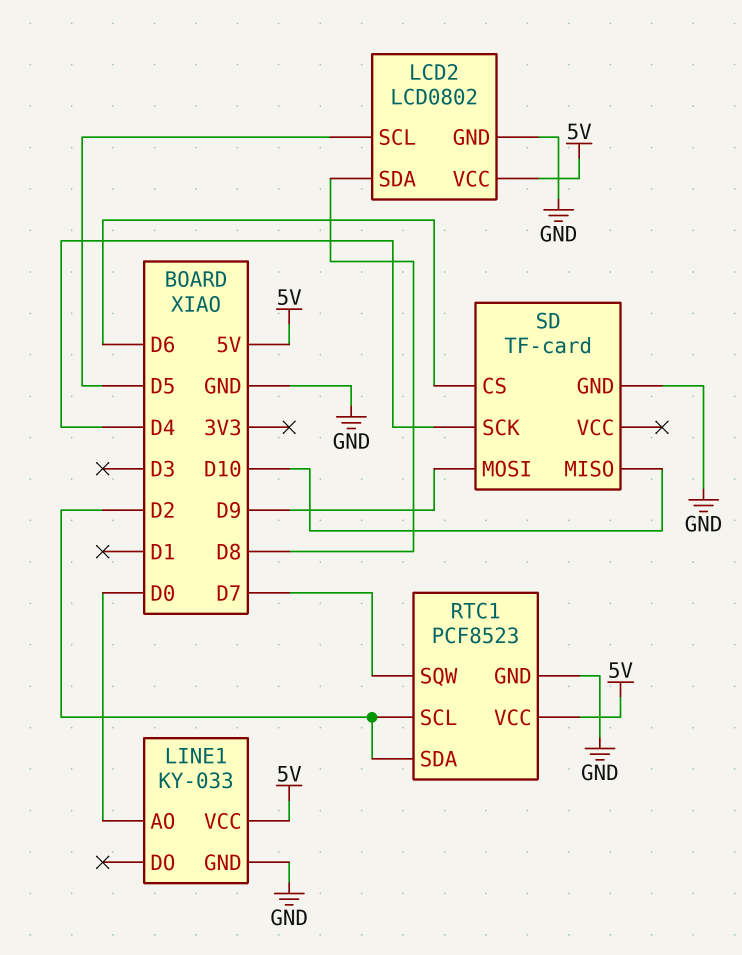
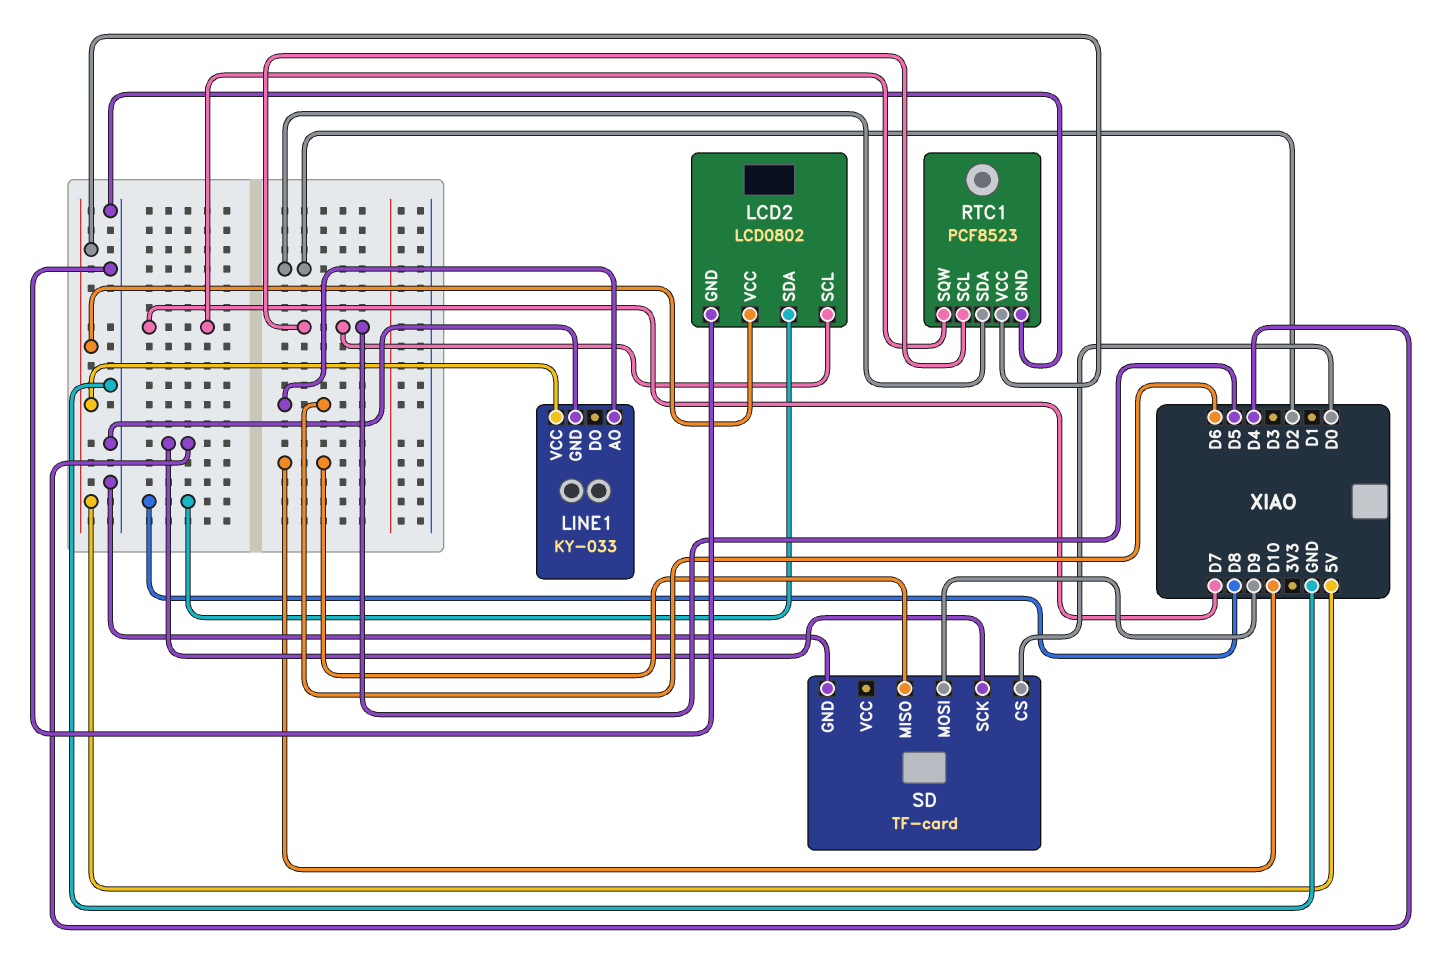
LINE1 pin AO: D0 -> D6
RTC1 pin SCL: D2 -> D5
SD pin CS: D6 -> D0

